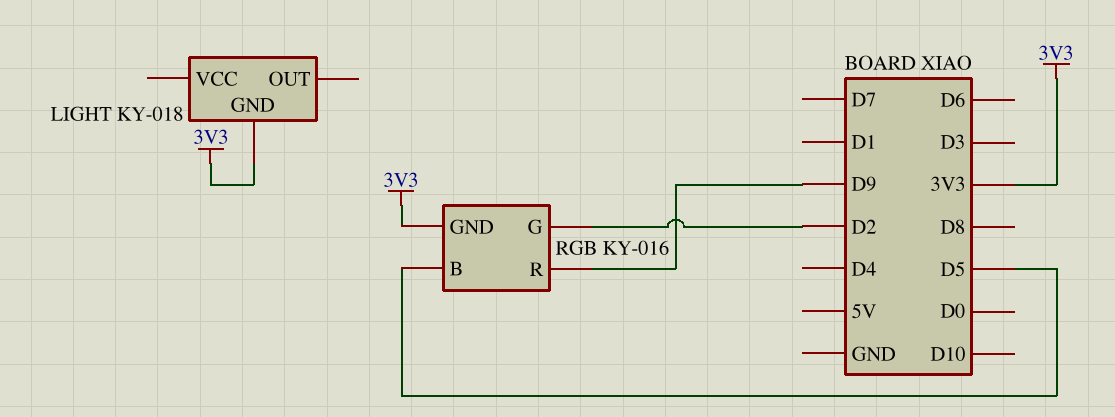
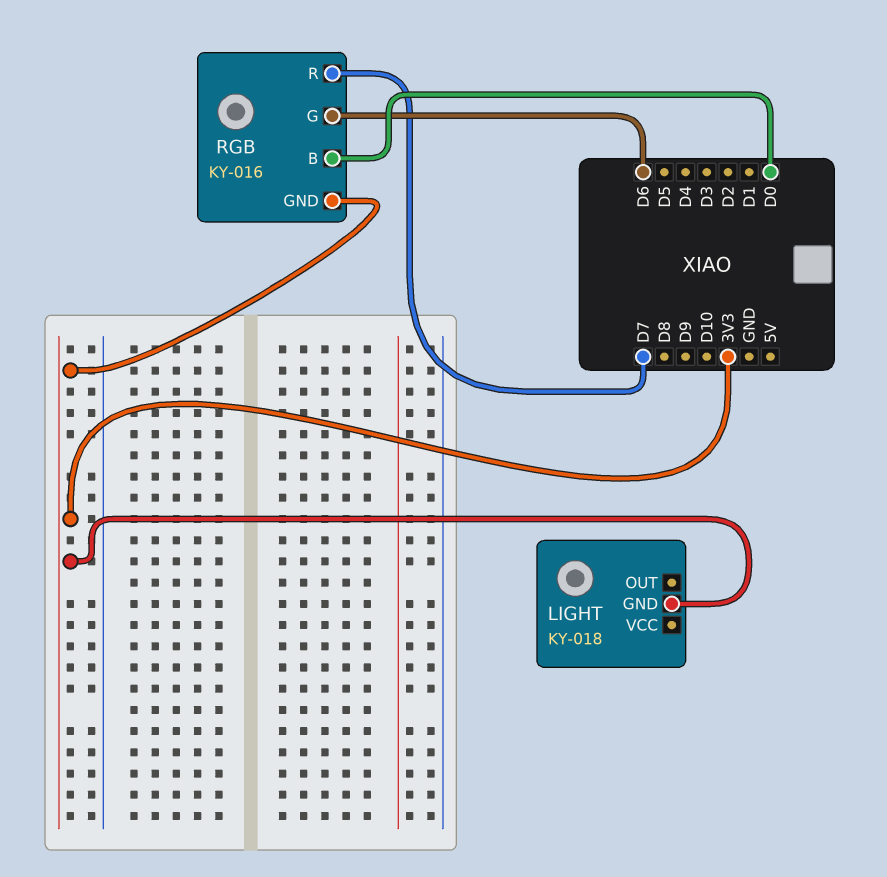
RGB pin B: D5 -> D0
RGB pin G: D2 -> D6
RGB pin R: D9 -> D7

